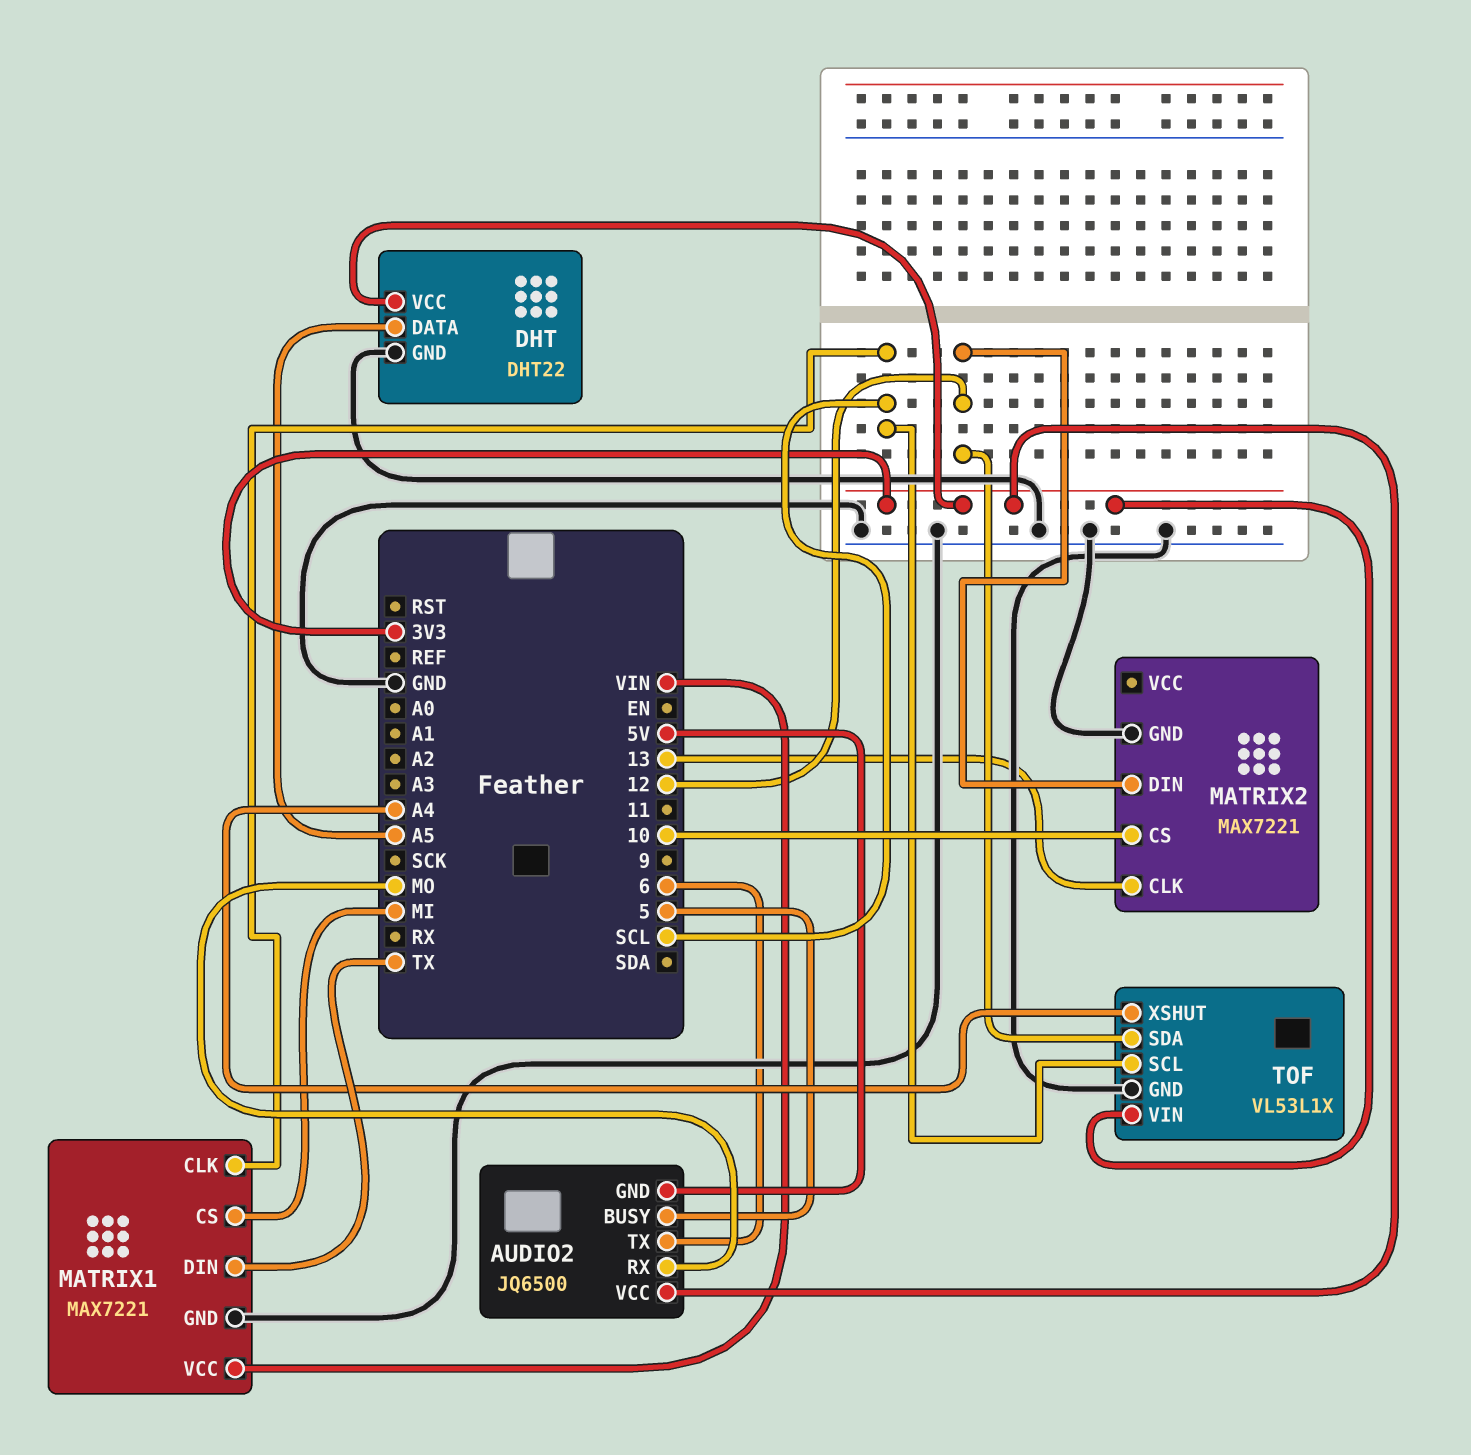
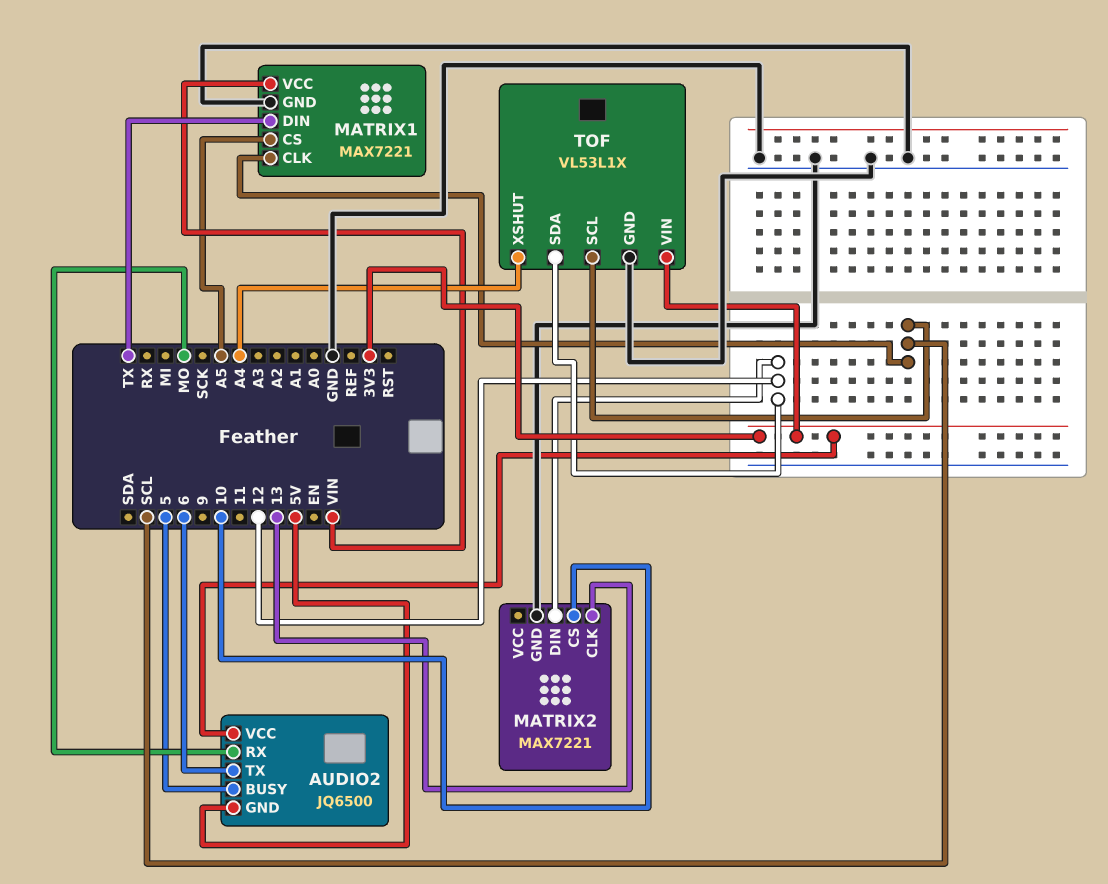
DHT: DHT22 -> none
DHT pin DATA: A5 -> none
DHT pin GND: GND -> none
DHT pin VCC: 3V3 -> none
MATRIX1 pin CS: MI -> A5

